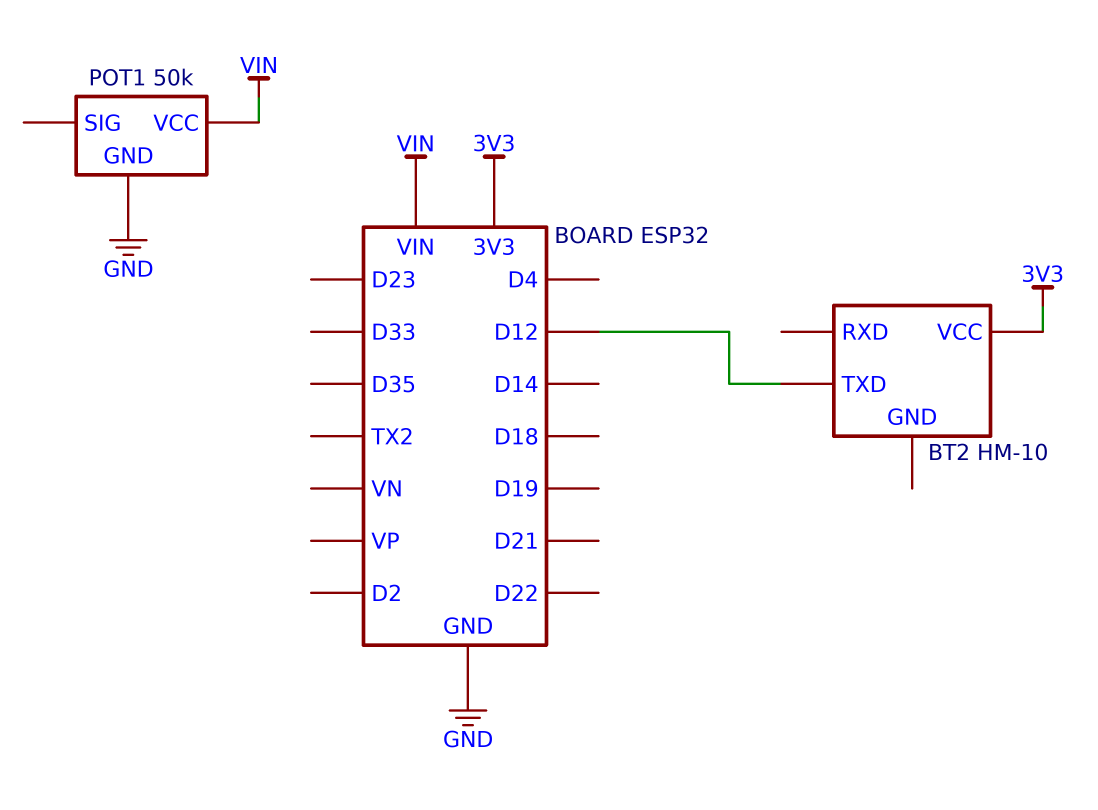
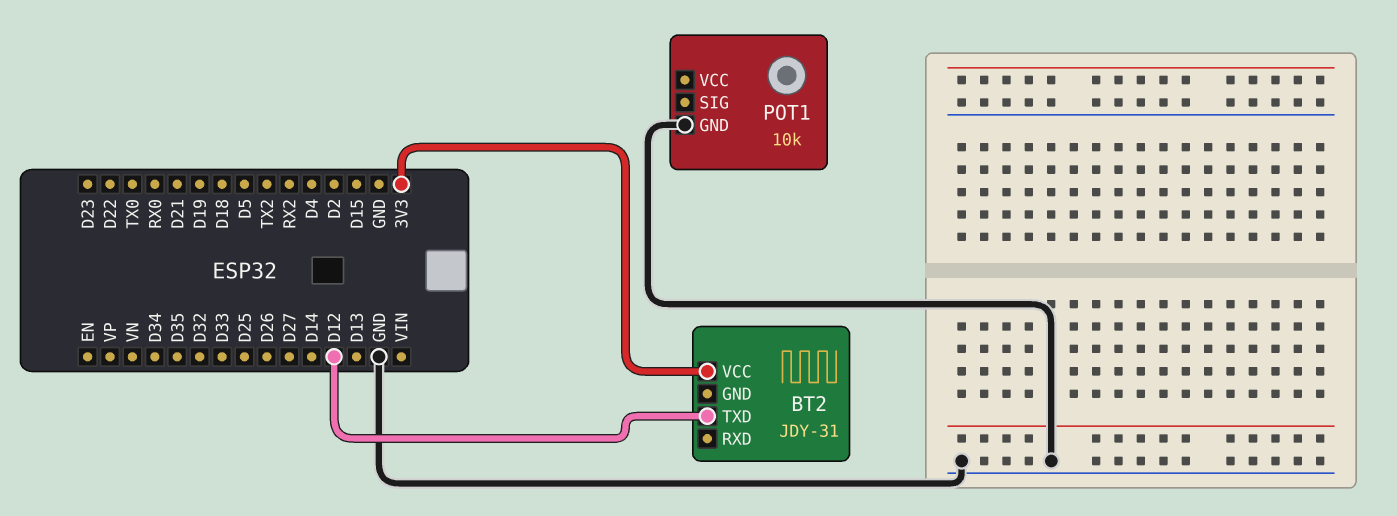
BT2: HM-10 -> JDY-31
POT1: 50k -> 10k
POT1 pin VCC: VIN -> none

